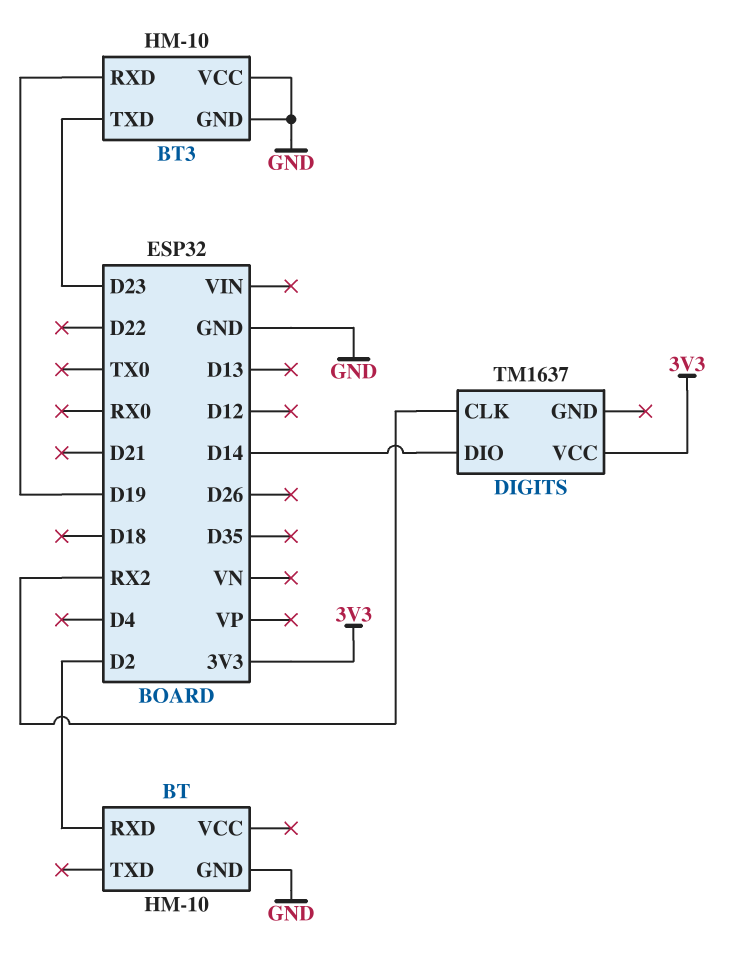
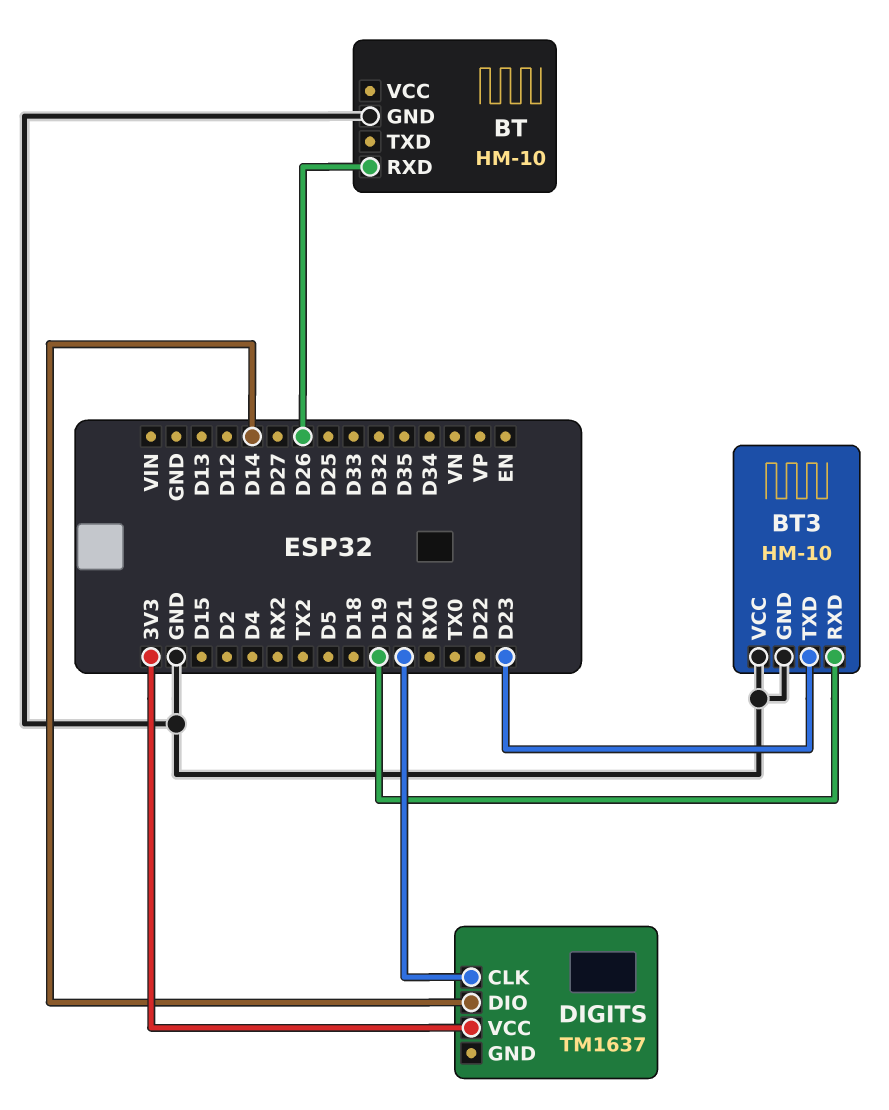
BT pin RXD: D2 -> D26
DIGITS pin CLK: RX2 -> D21

